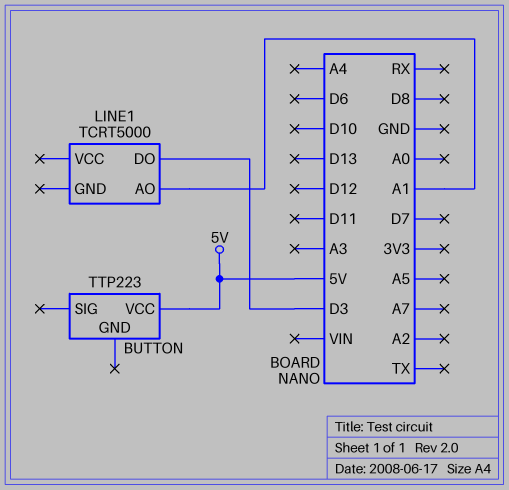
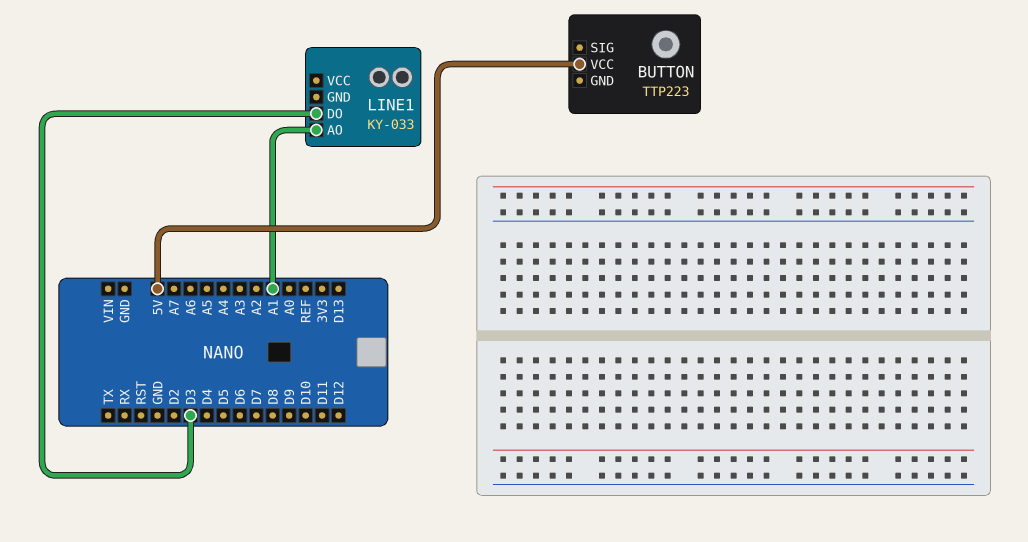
LINE1: TCRT5000 -> KY-033

